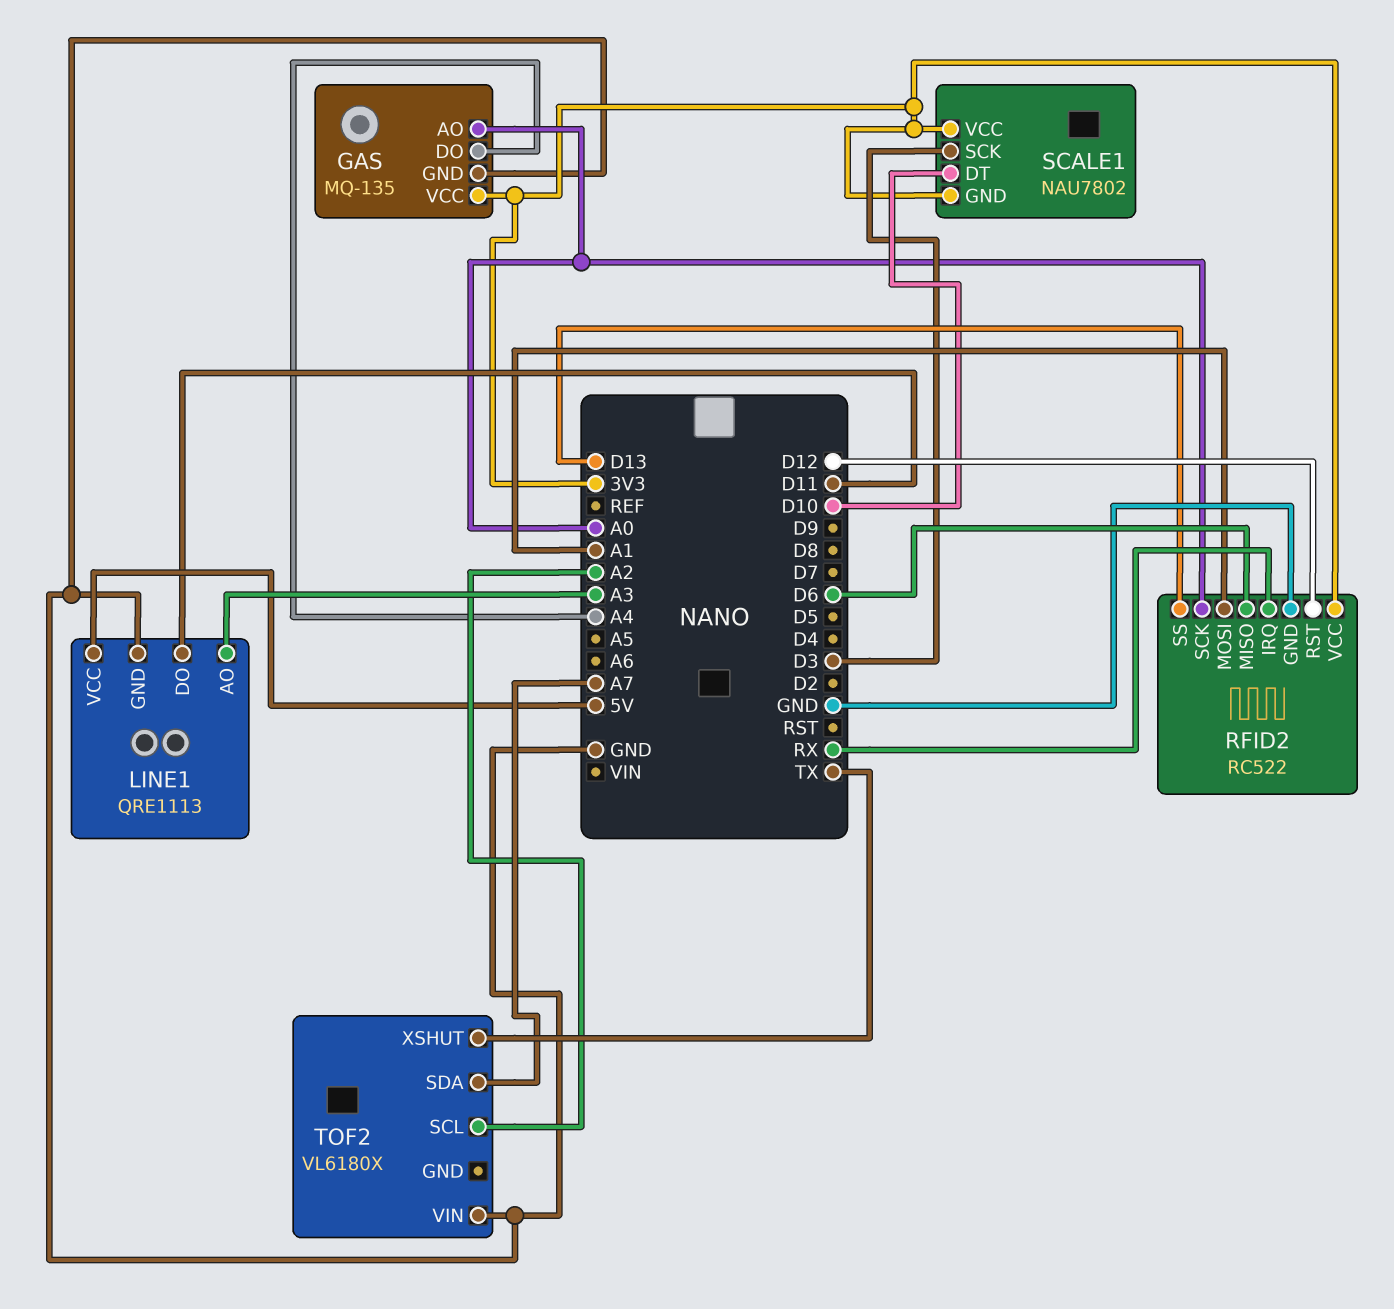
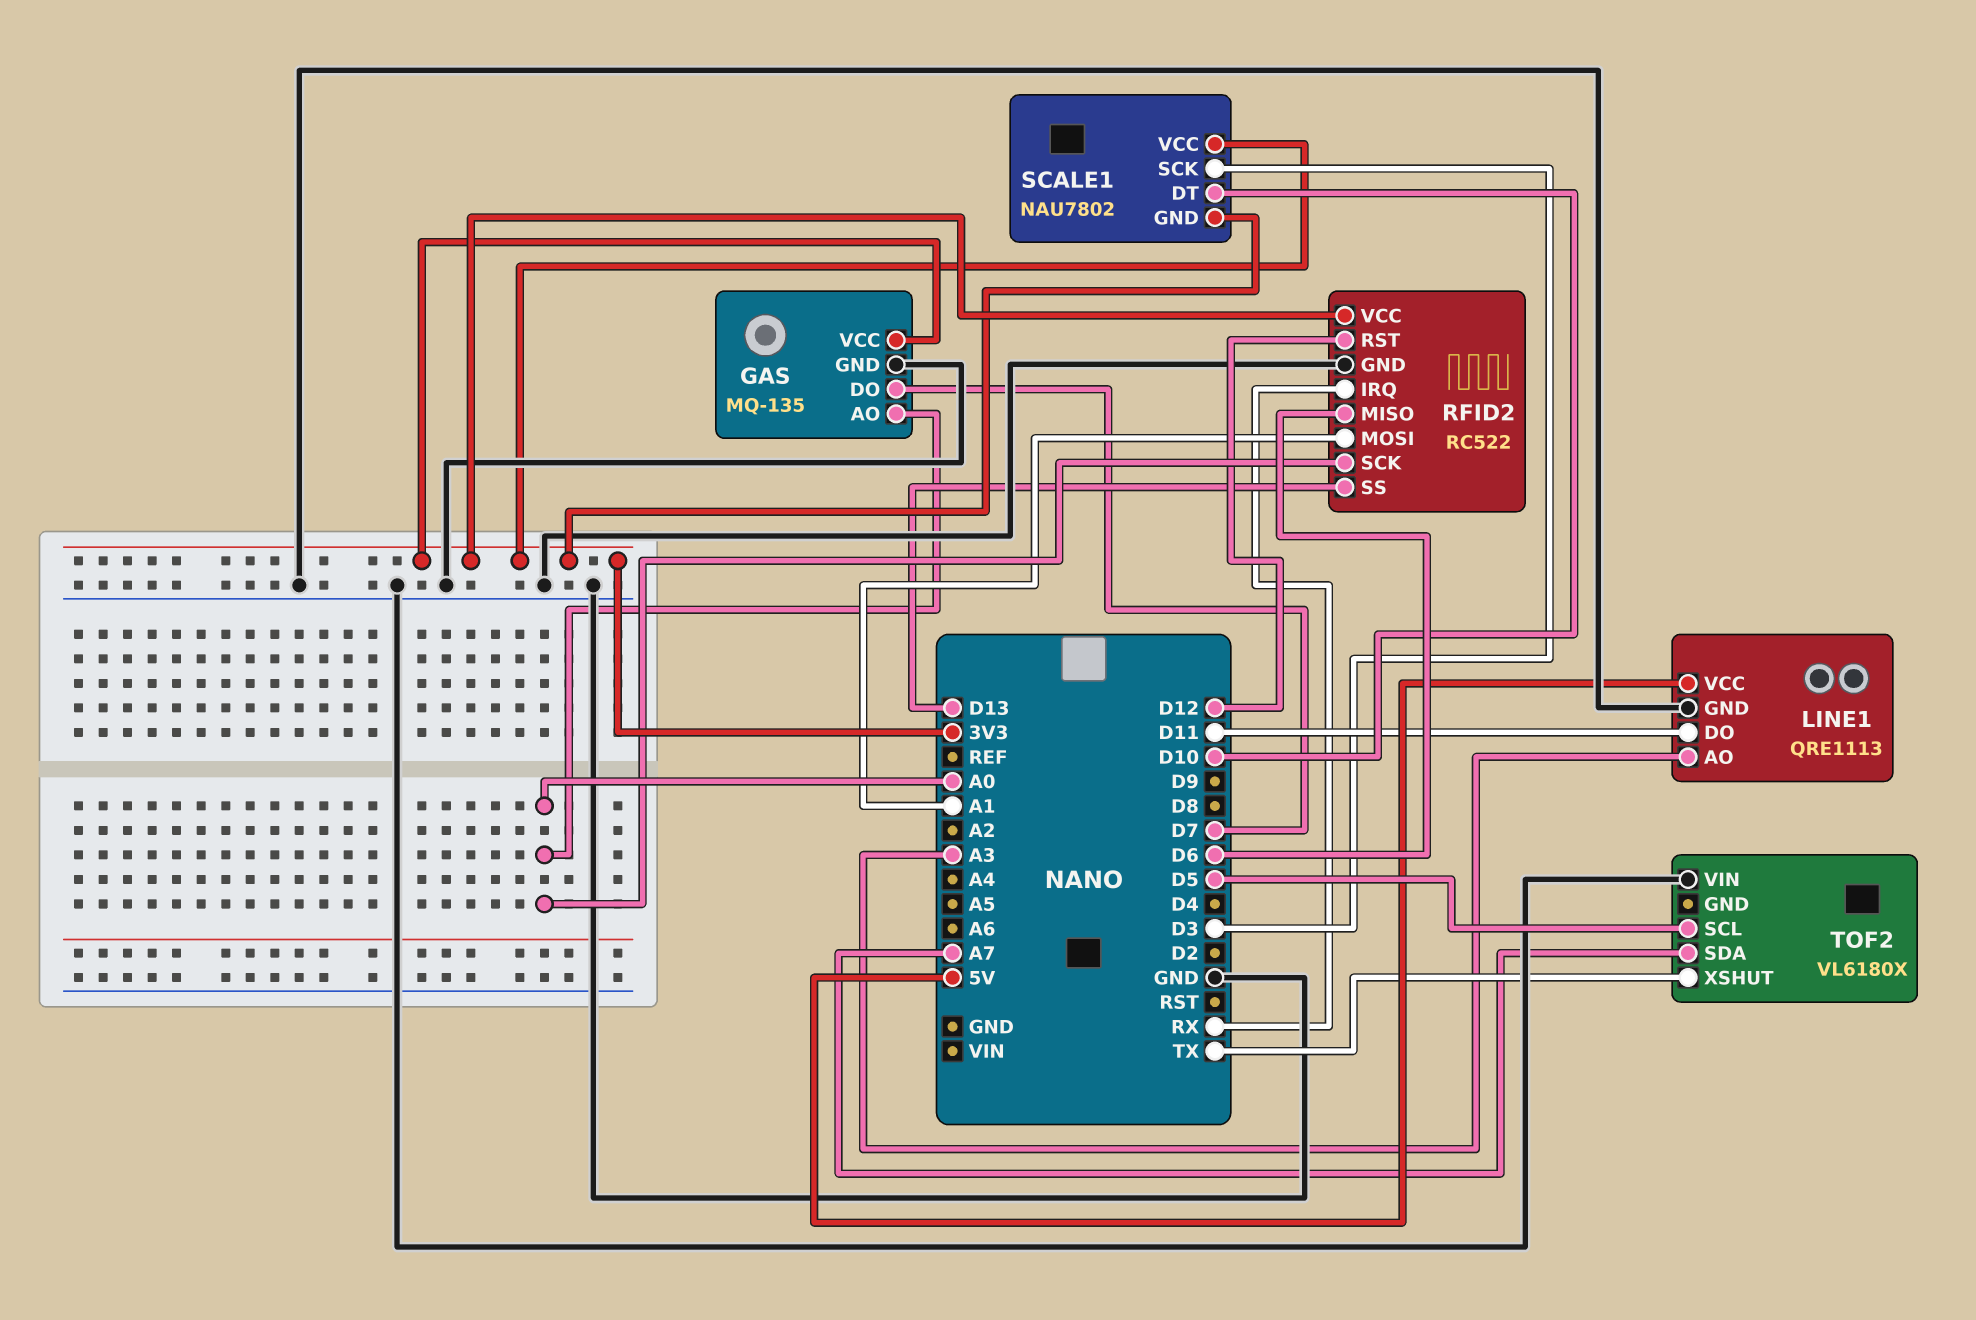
GAS pin DO: A4 -> D7
TOF2 pin SCL: A2 -> D5

